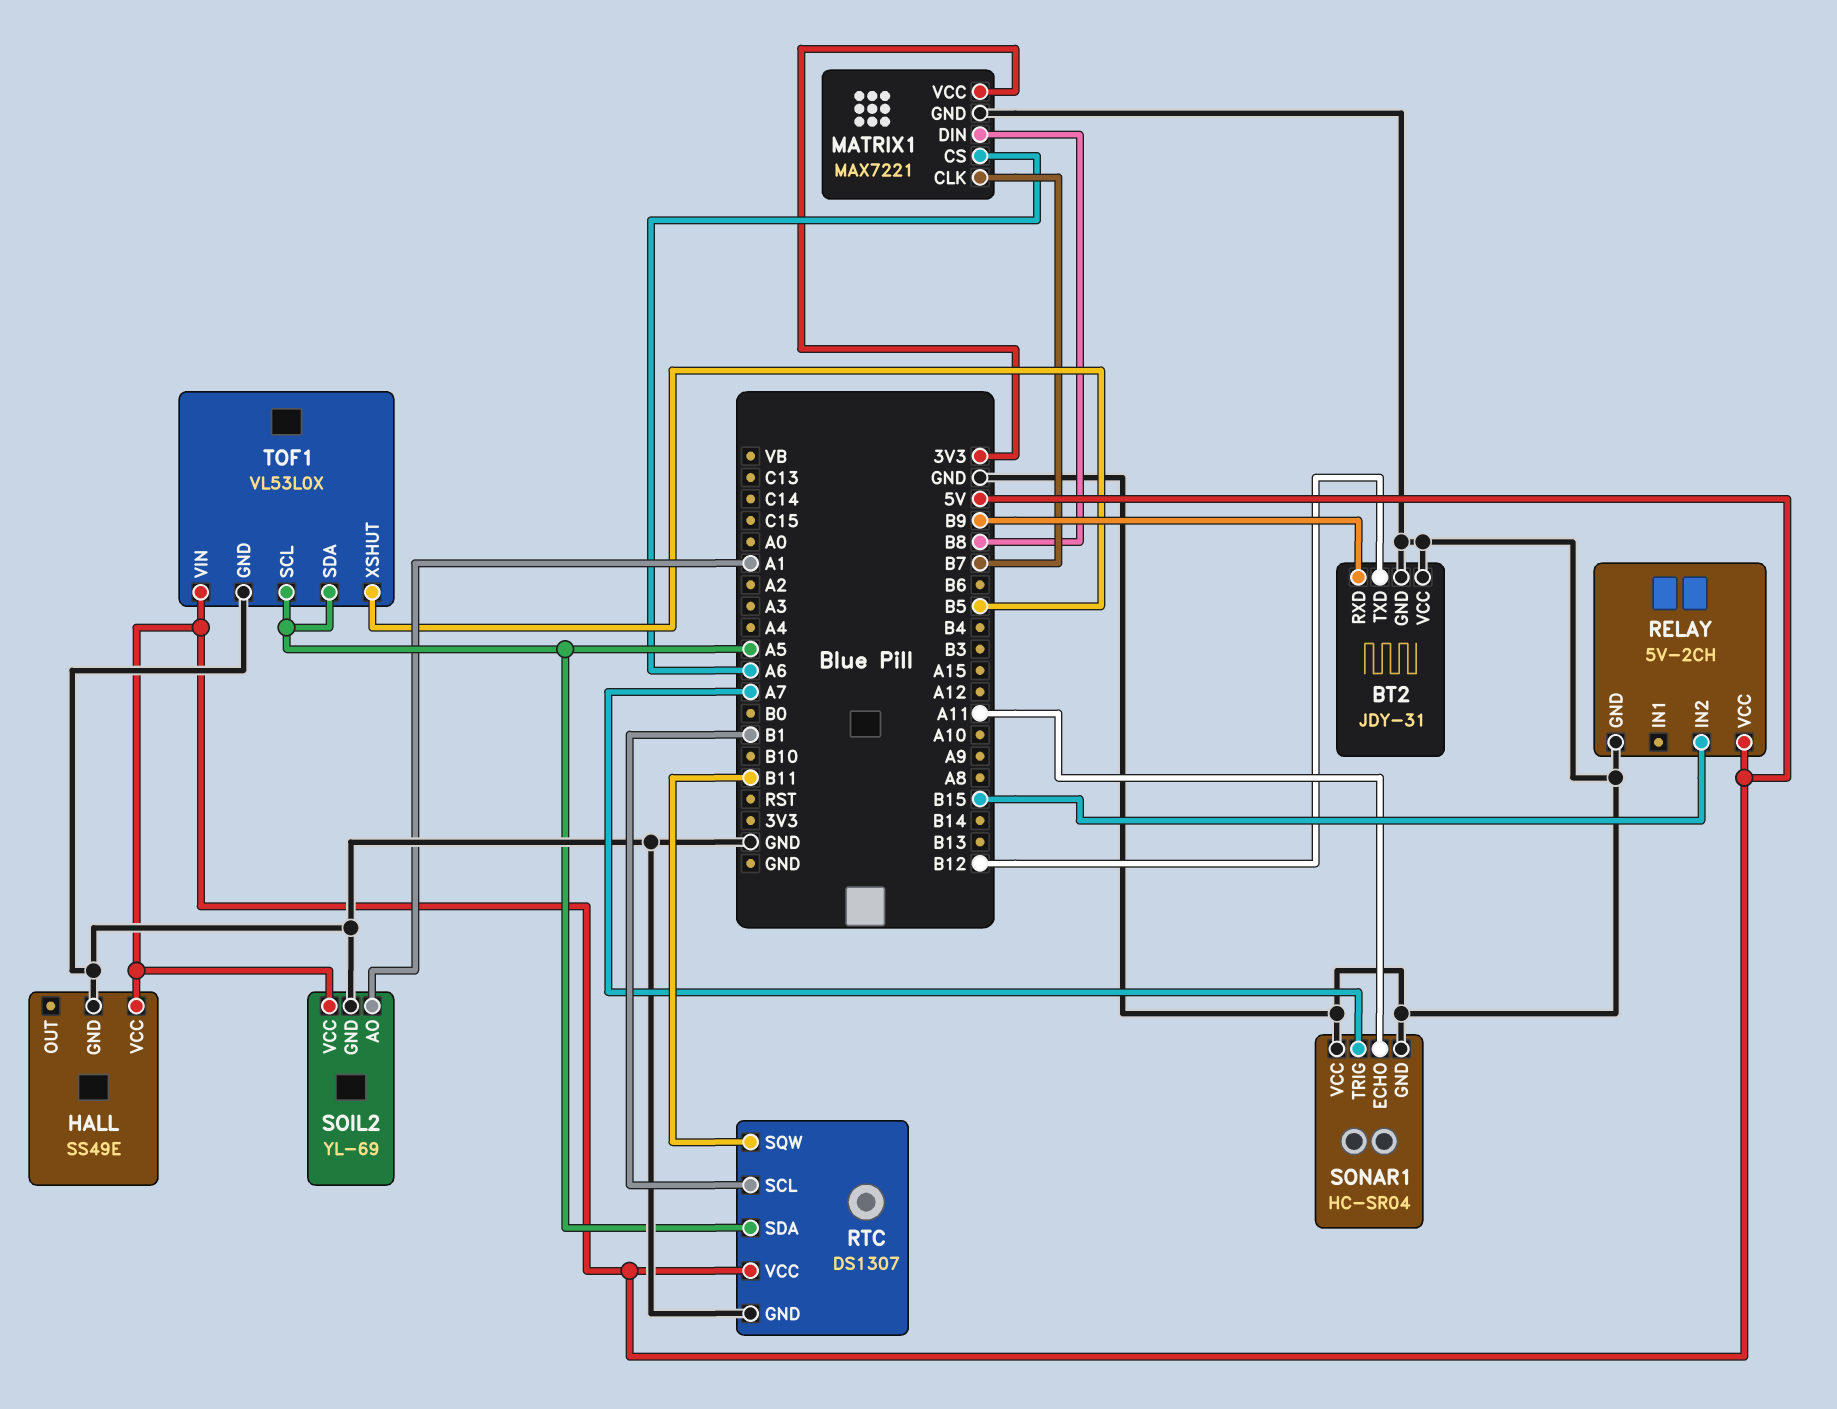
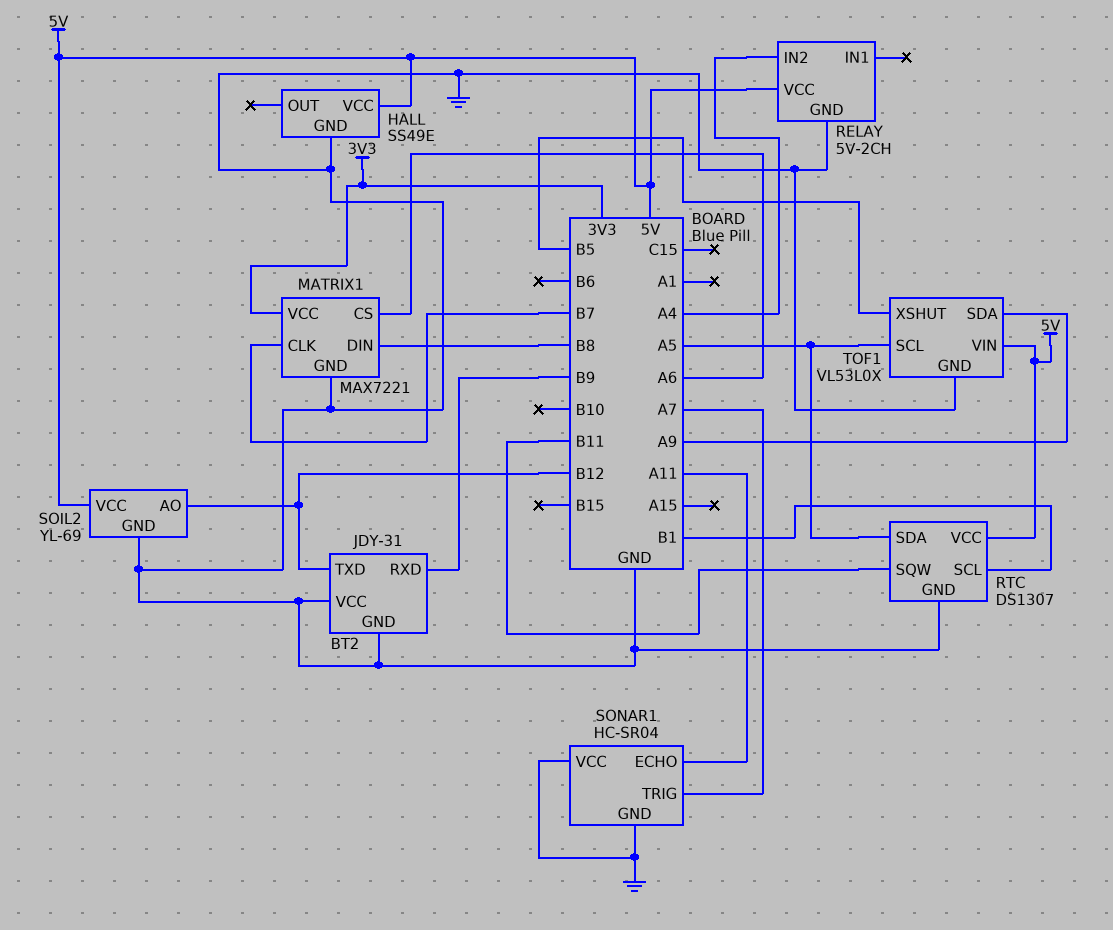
RELAY pin IN2: B15 -> A4
SOIL2 pin AO: A1 -> B12
TOF1 pin SDA: A5 -> A9

